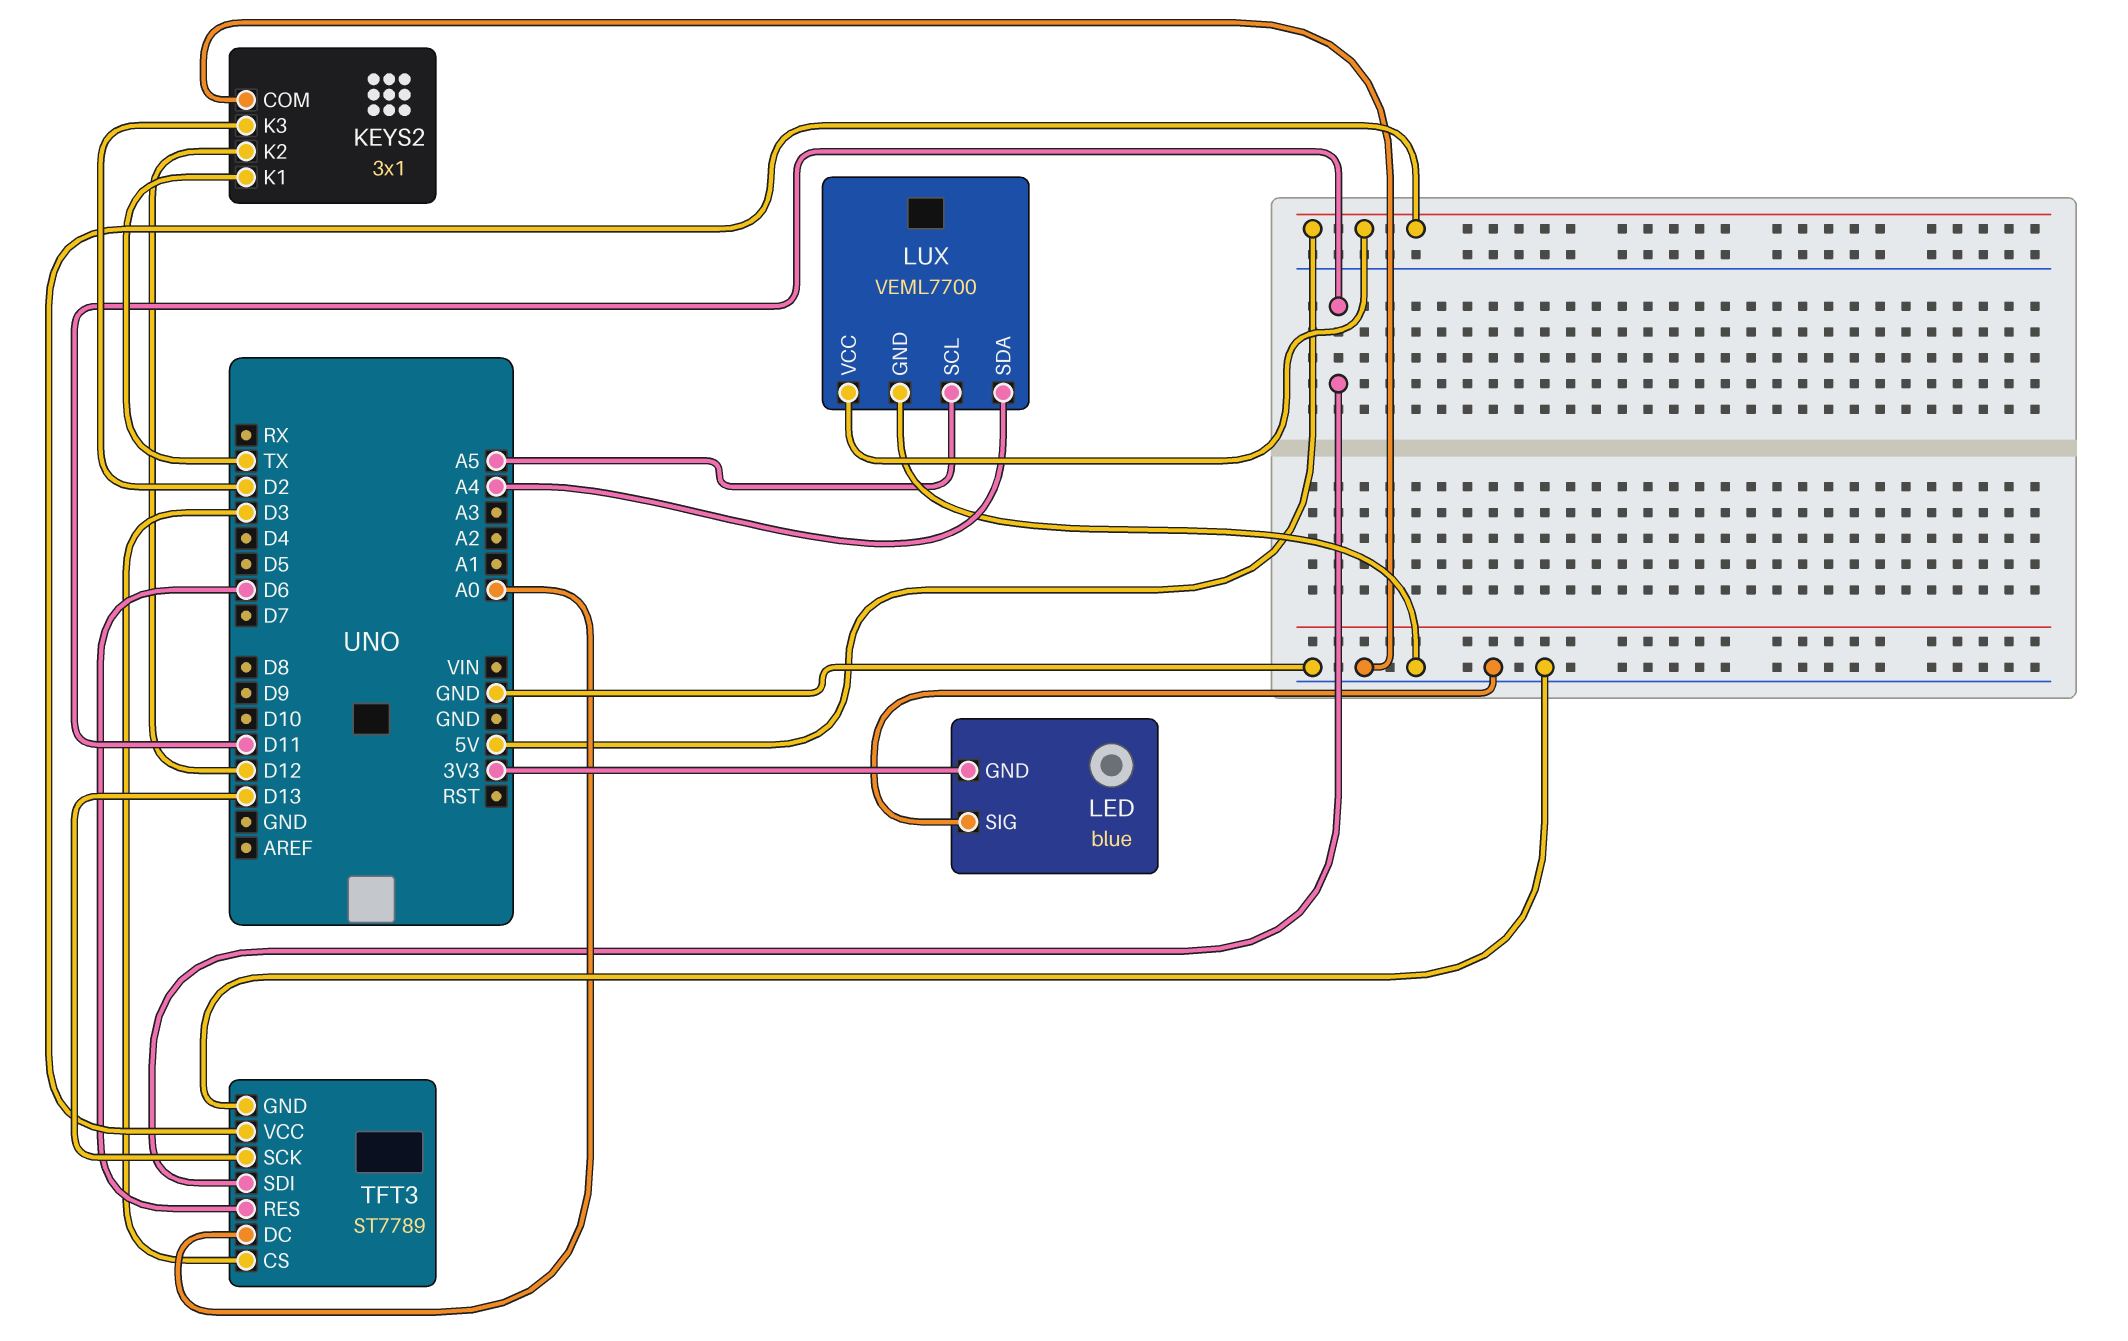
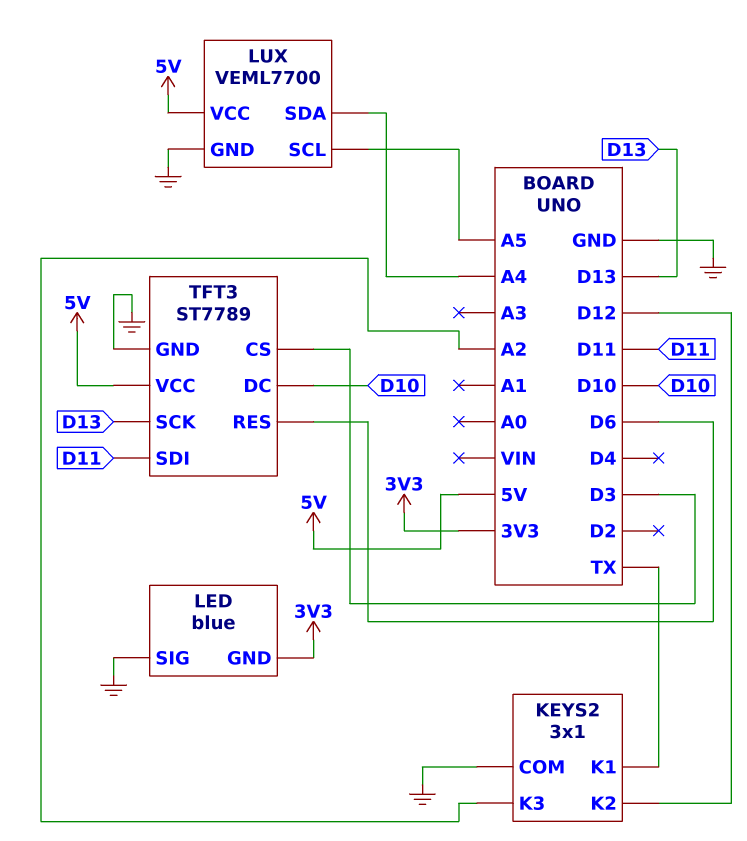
KEYS2 pin K3: D2 -> A2
TFT3 pin DC: A0 -> D10

